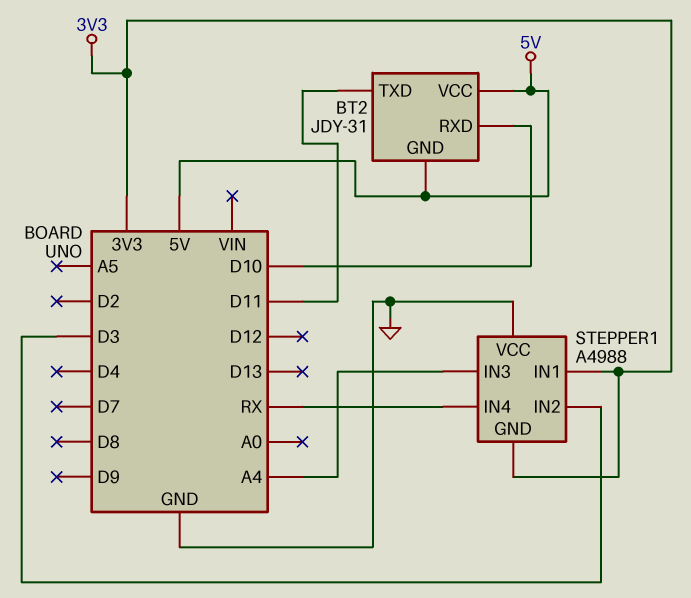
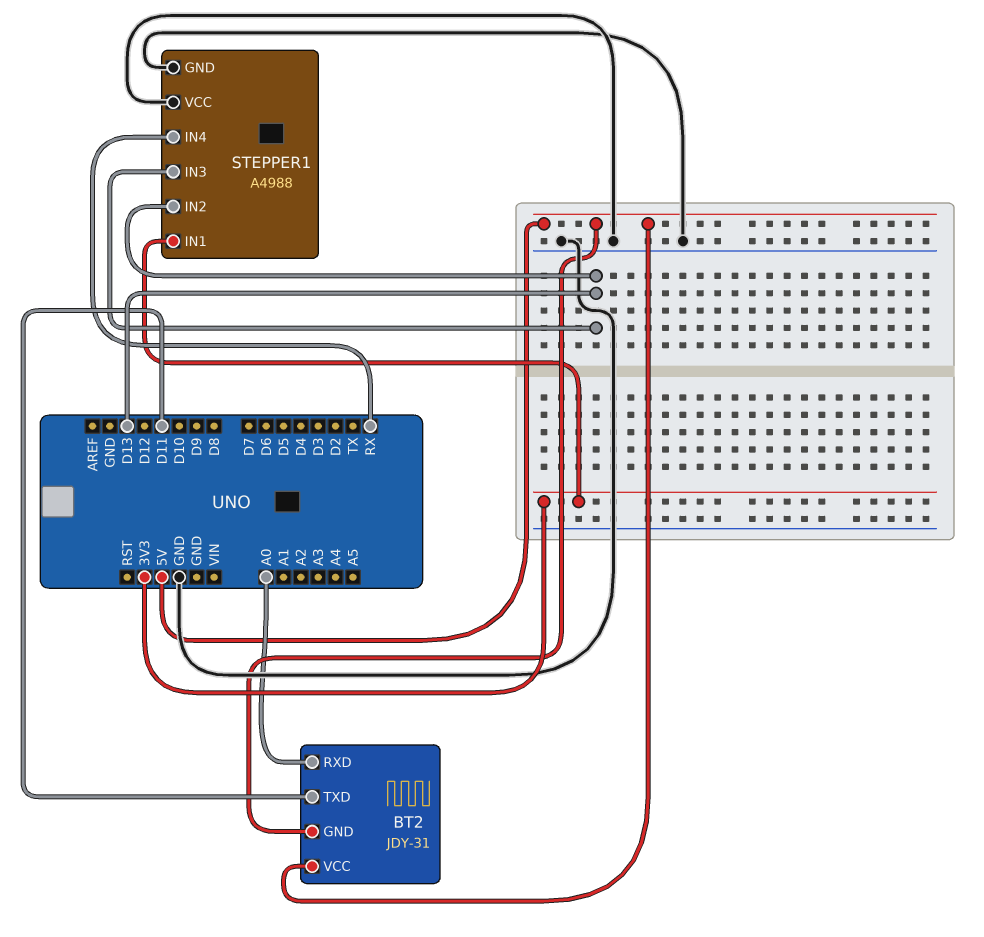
BT2 pin RXD: D10 -> A0
STEPPER1 pin GND: 3V3 -> GND
STEPPER1 pin IN2: D3 -> D13
STEPPER1 pin IN3: A4 -> D13

